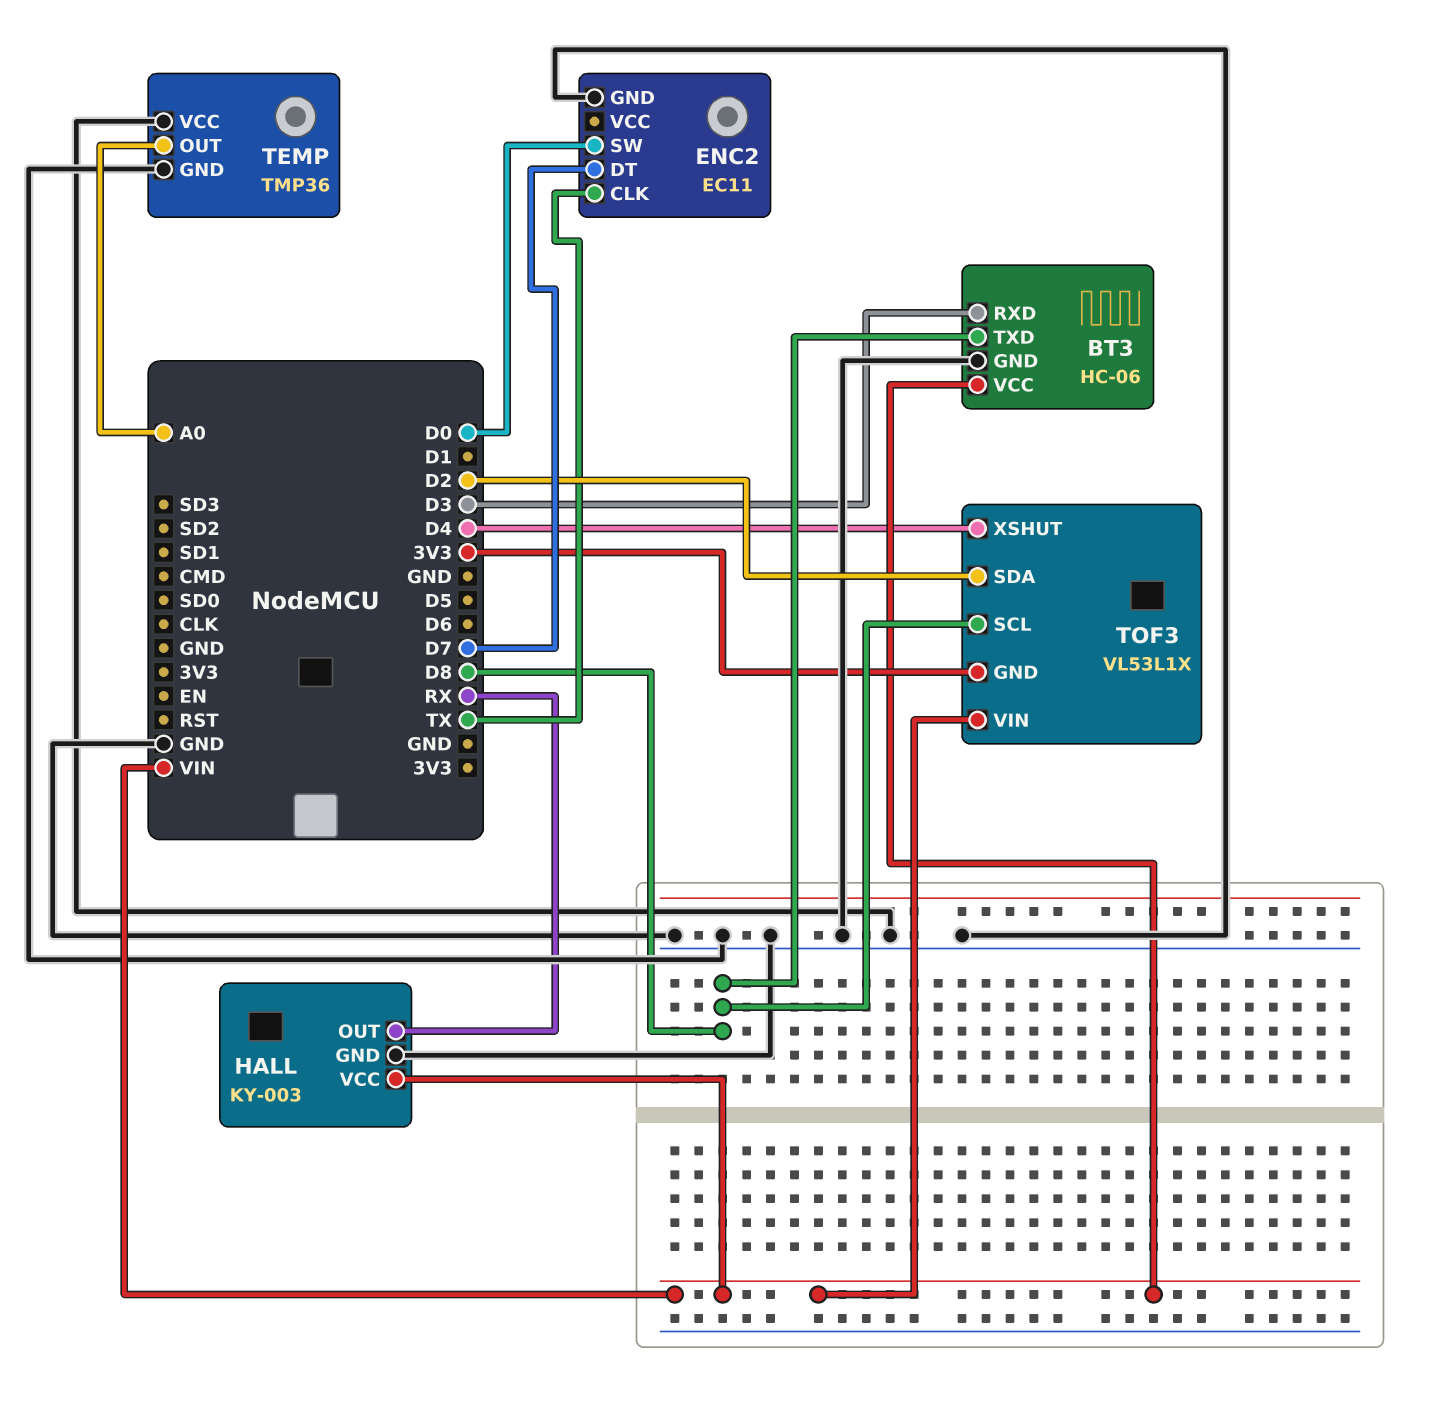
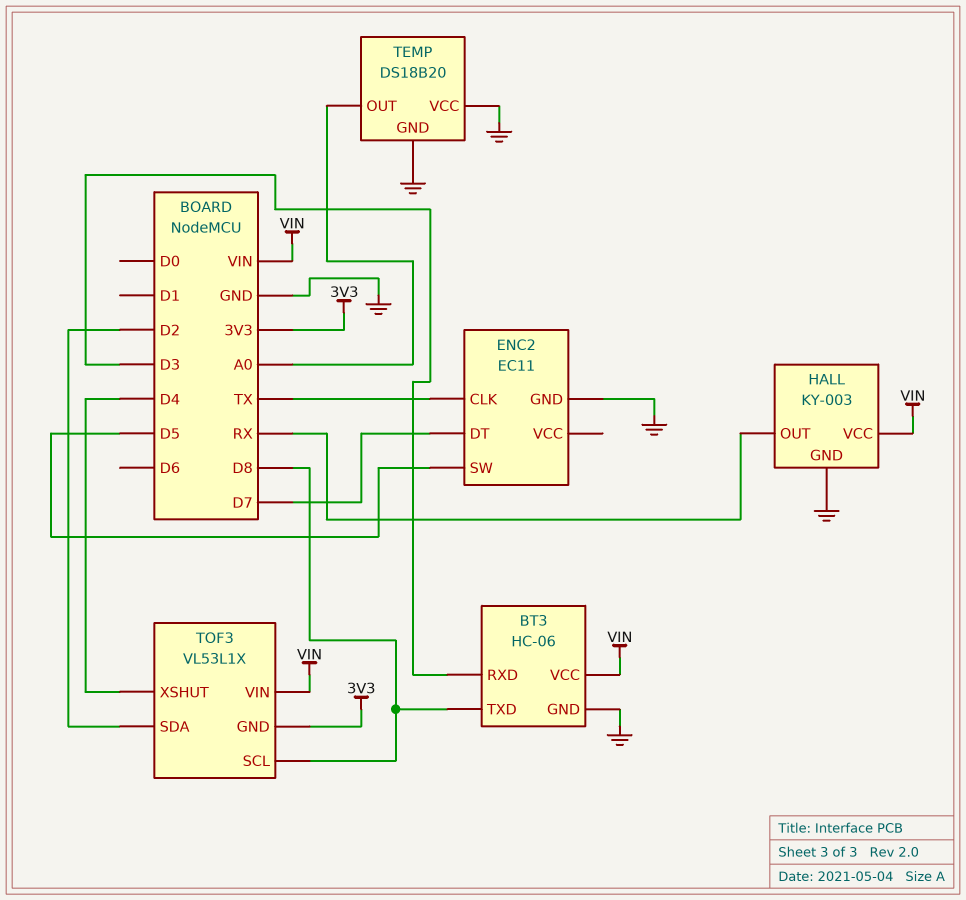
ENC2 pin SW: D0 -> D5
TEMP: TMP36 -> DS18B20

